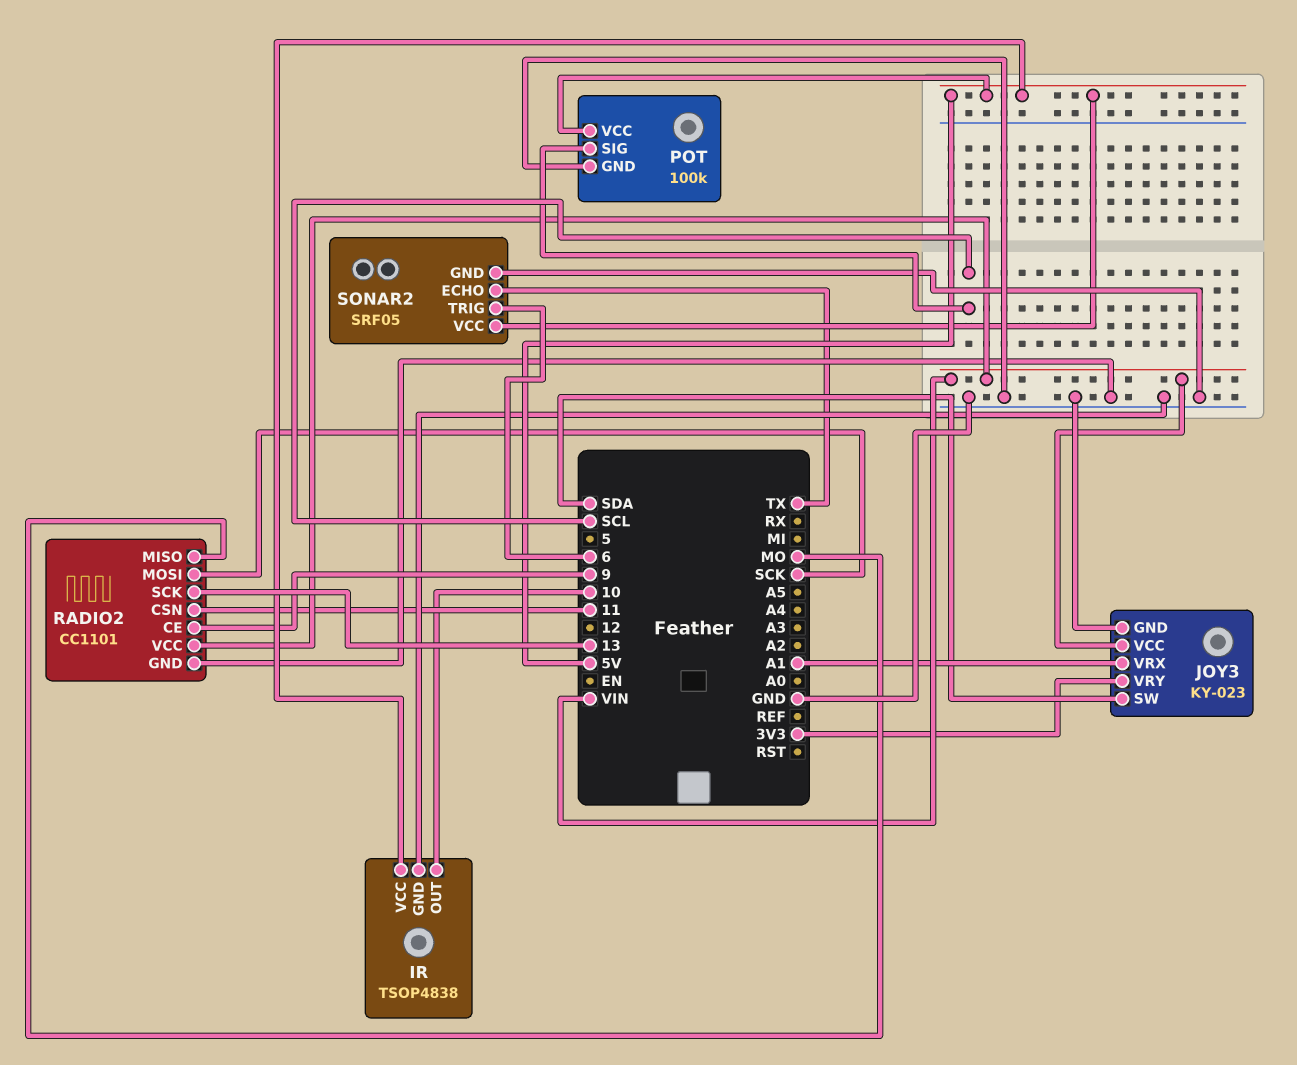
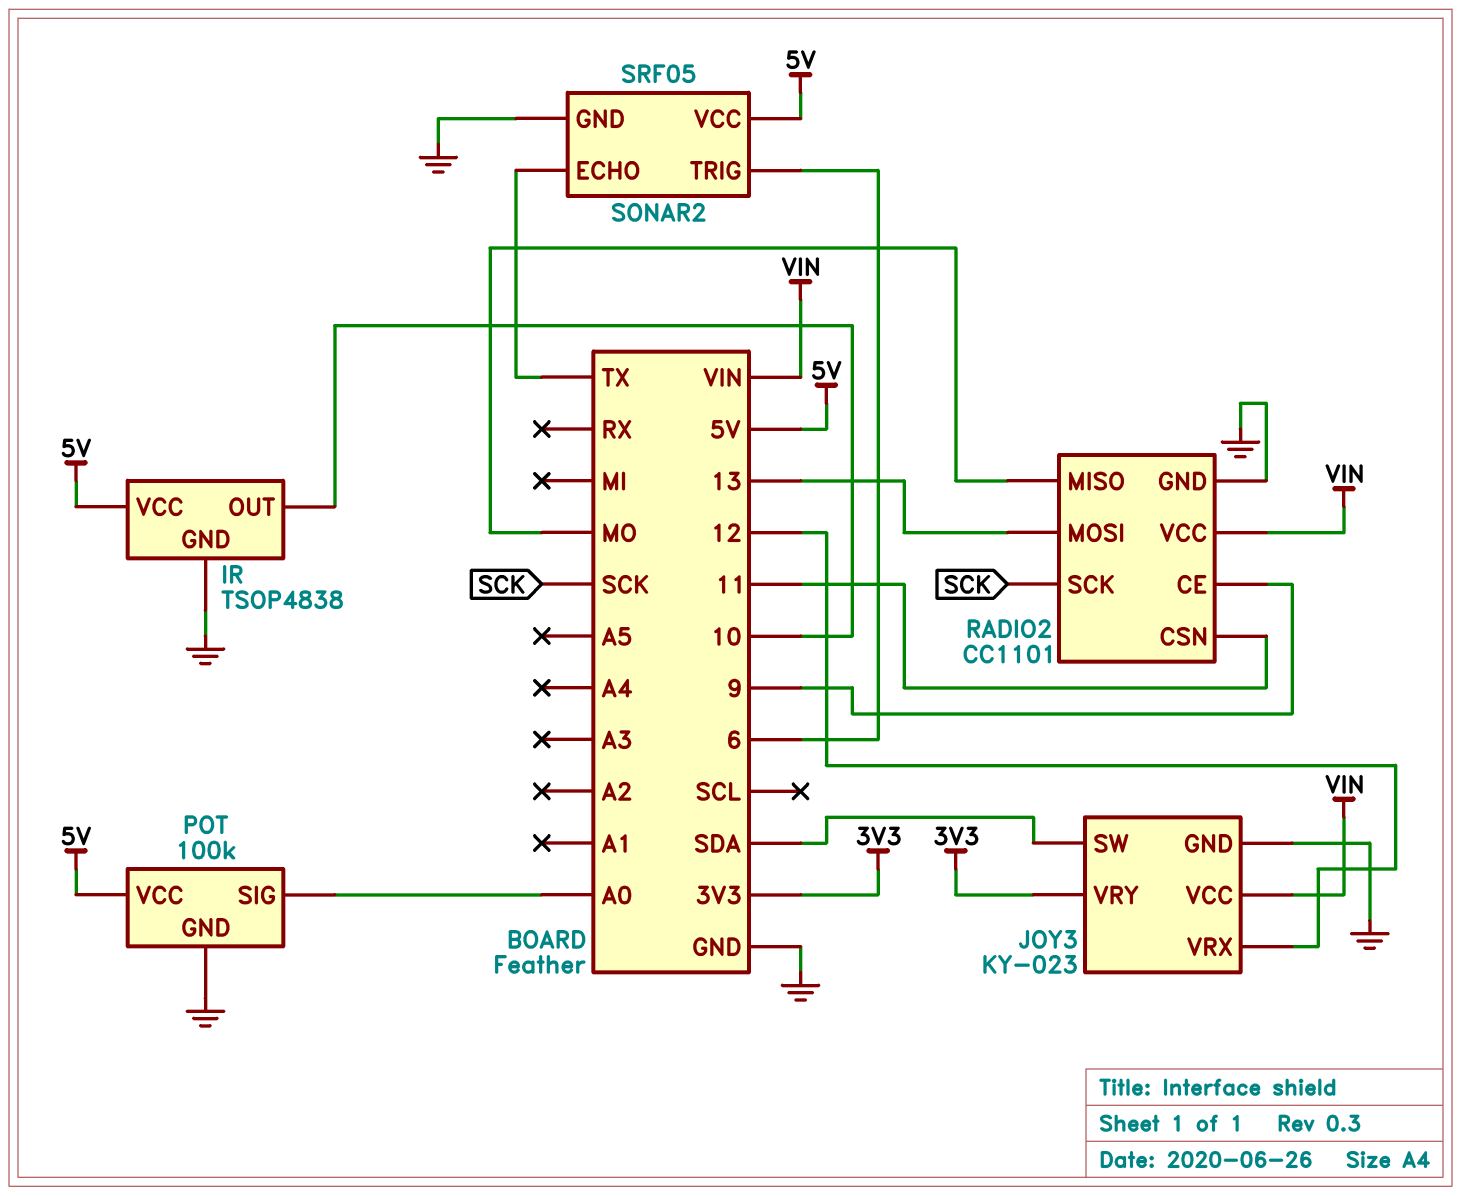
JOY3 pin VRX: A1 -> 12
POT pin SIG: SCL -> A0
RADIO2 pin MOSI: SCK -> 13
RADIO2 pin SCK: 13 -> SCK

